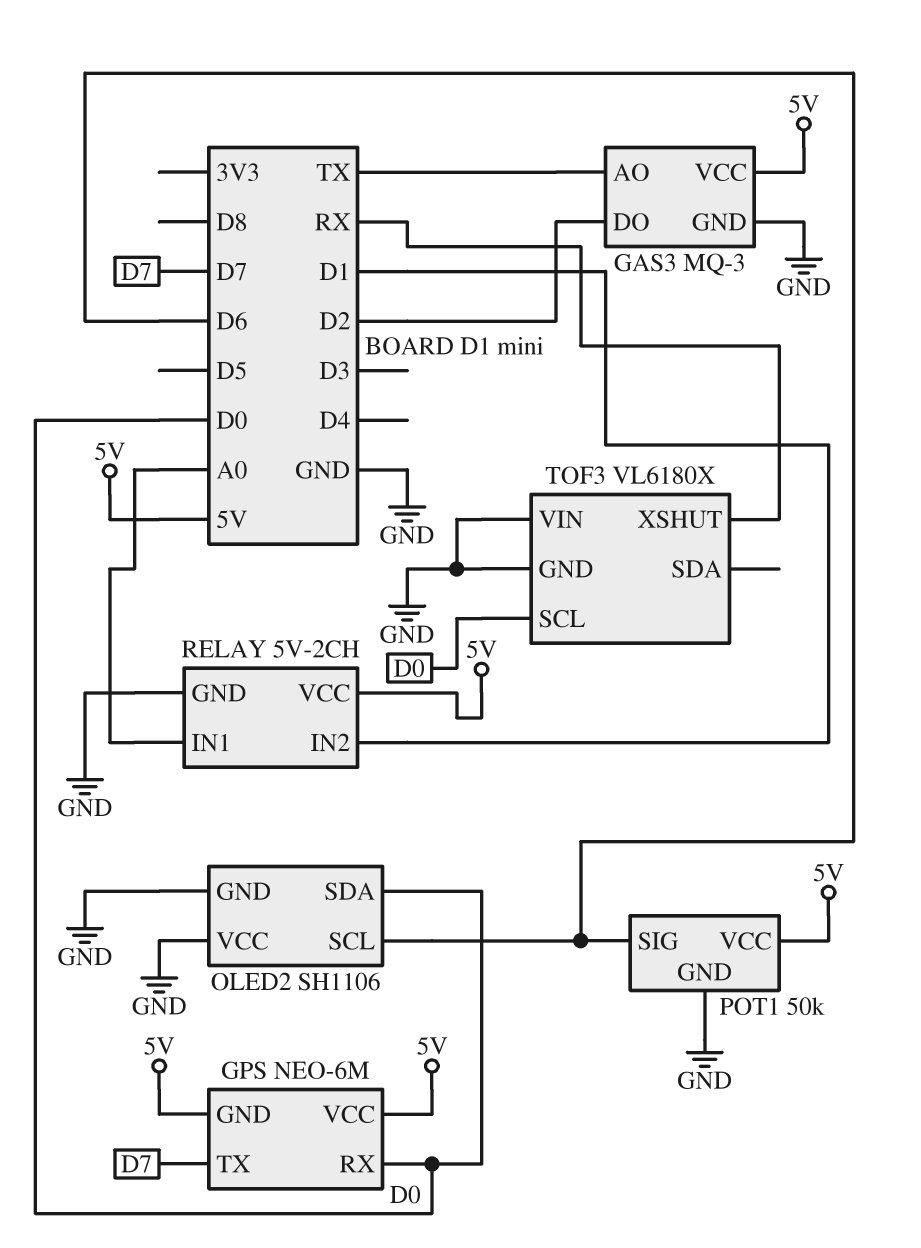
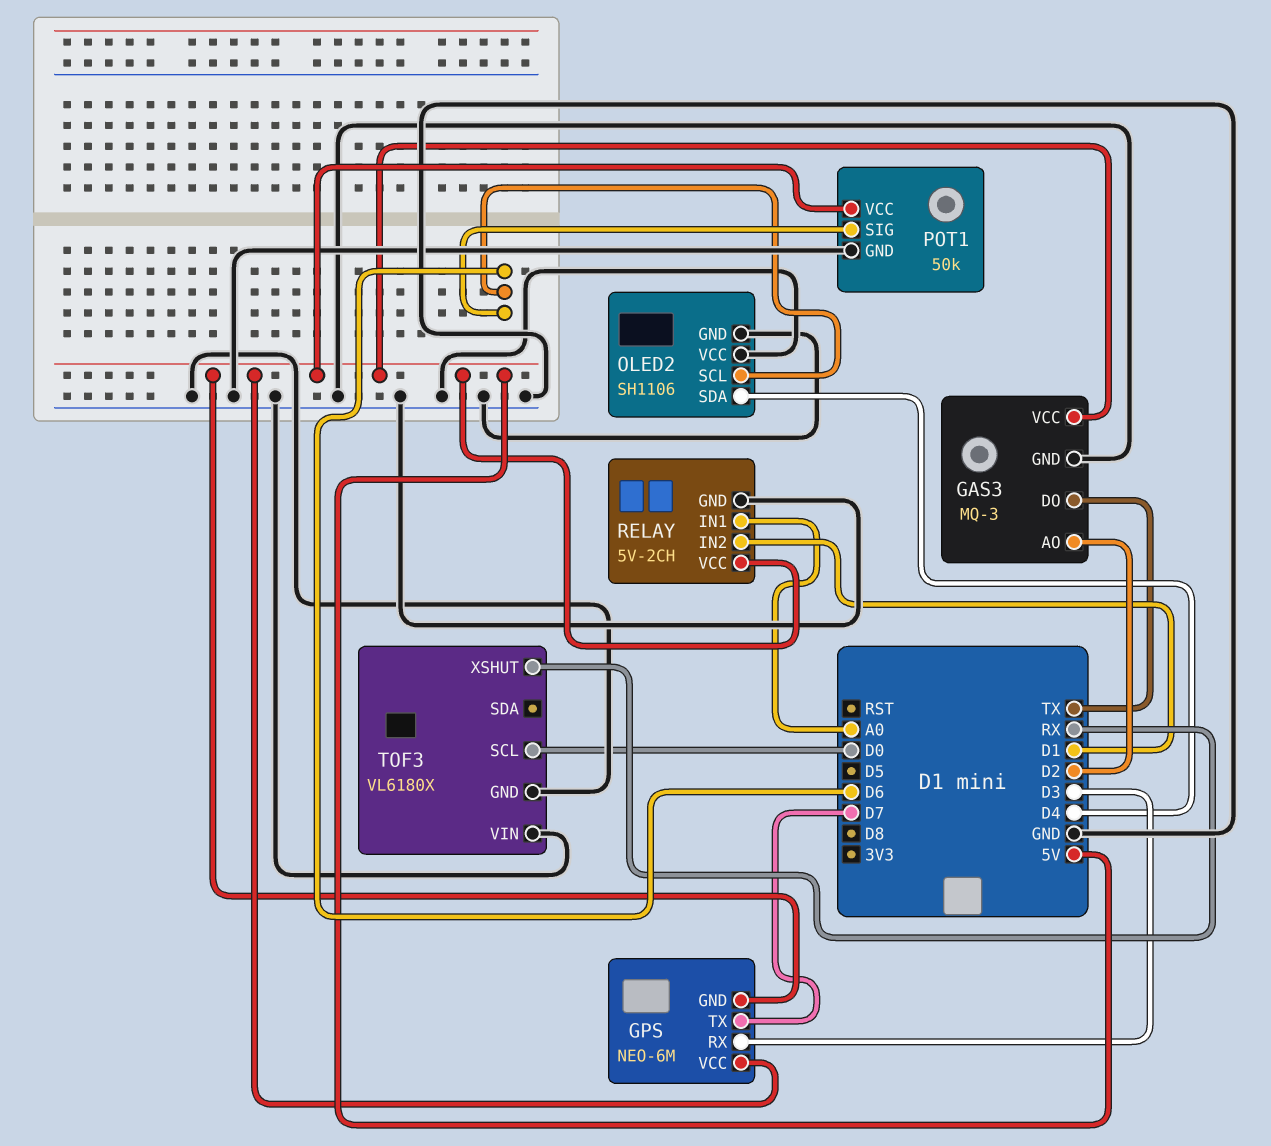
GAS3 pin AO: TX -> D2
GAS3 pin DO: D2 -> TX
GPS pin RX: D0 -> D3
OLED2 pin SDA: D0 -> D4

